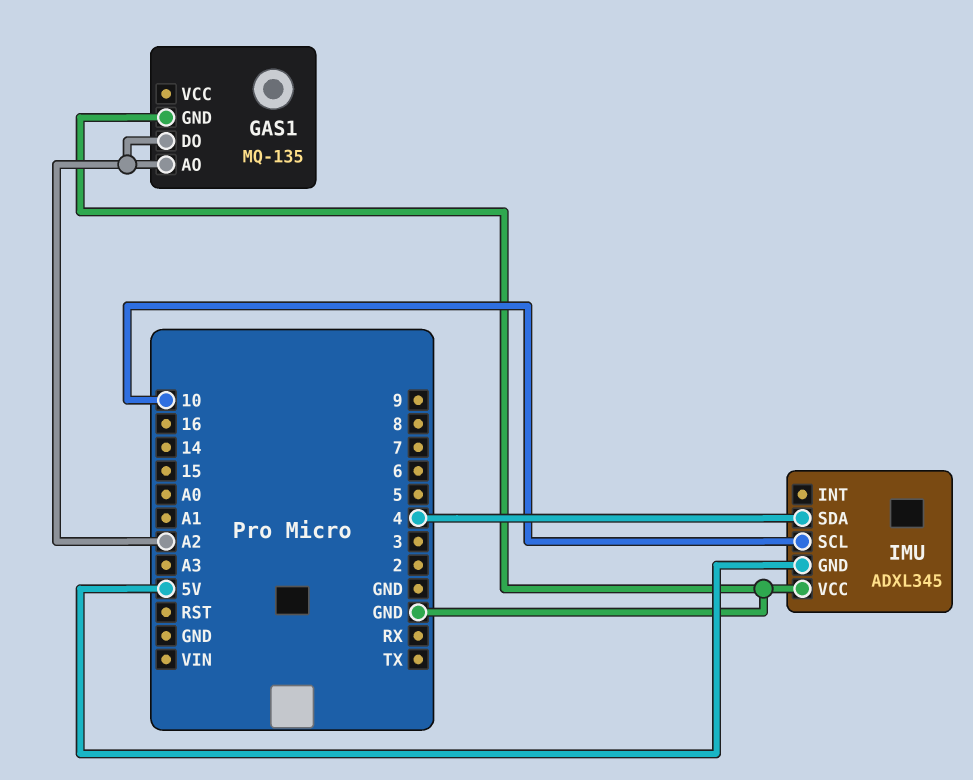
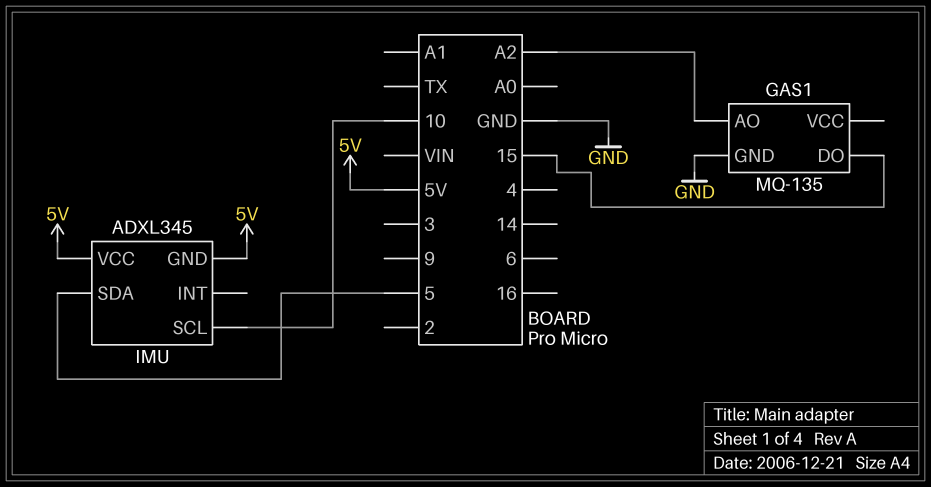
GAS1 pin DO: A2 -> 15
IMU pin SDA: 4 -> 5
IMU pin VCC: GND -> 5V

